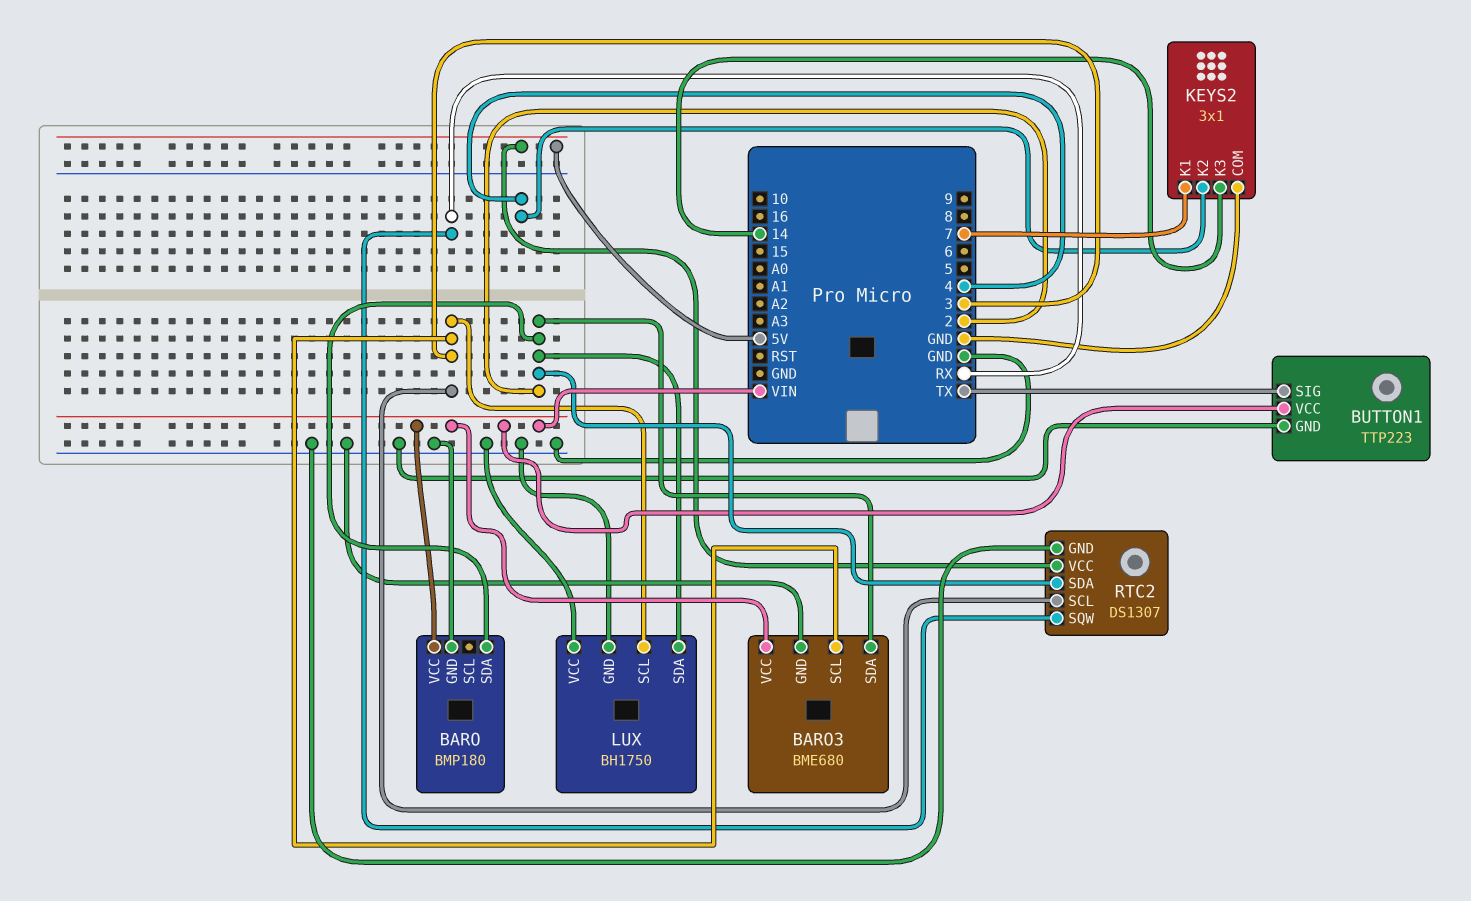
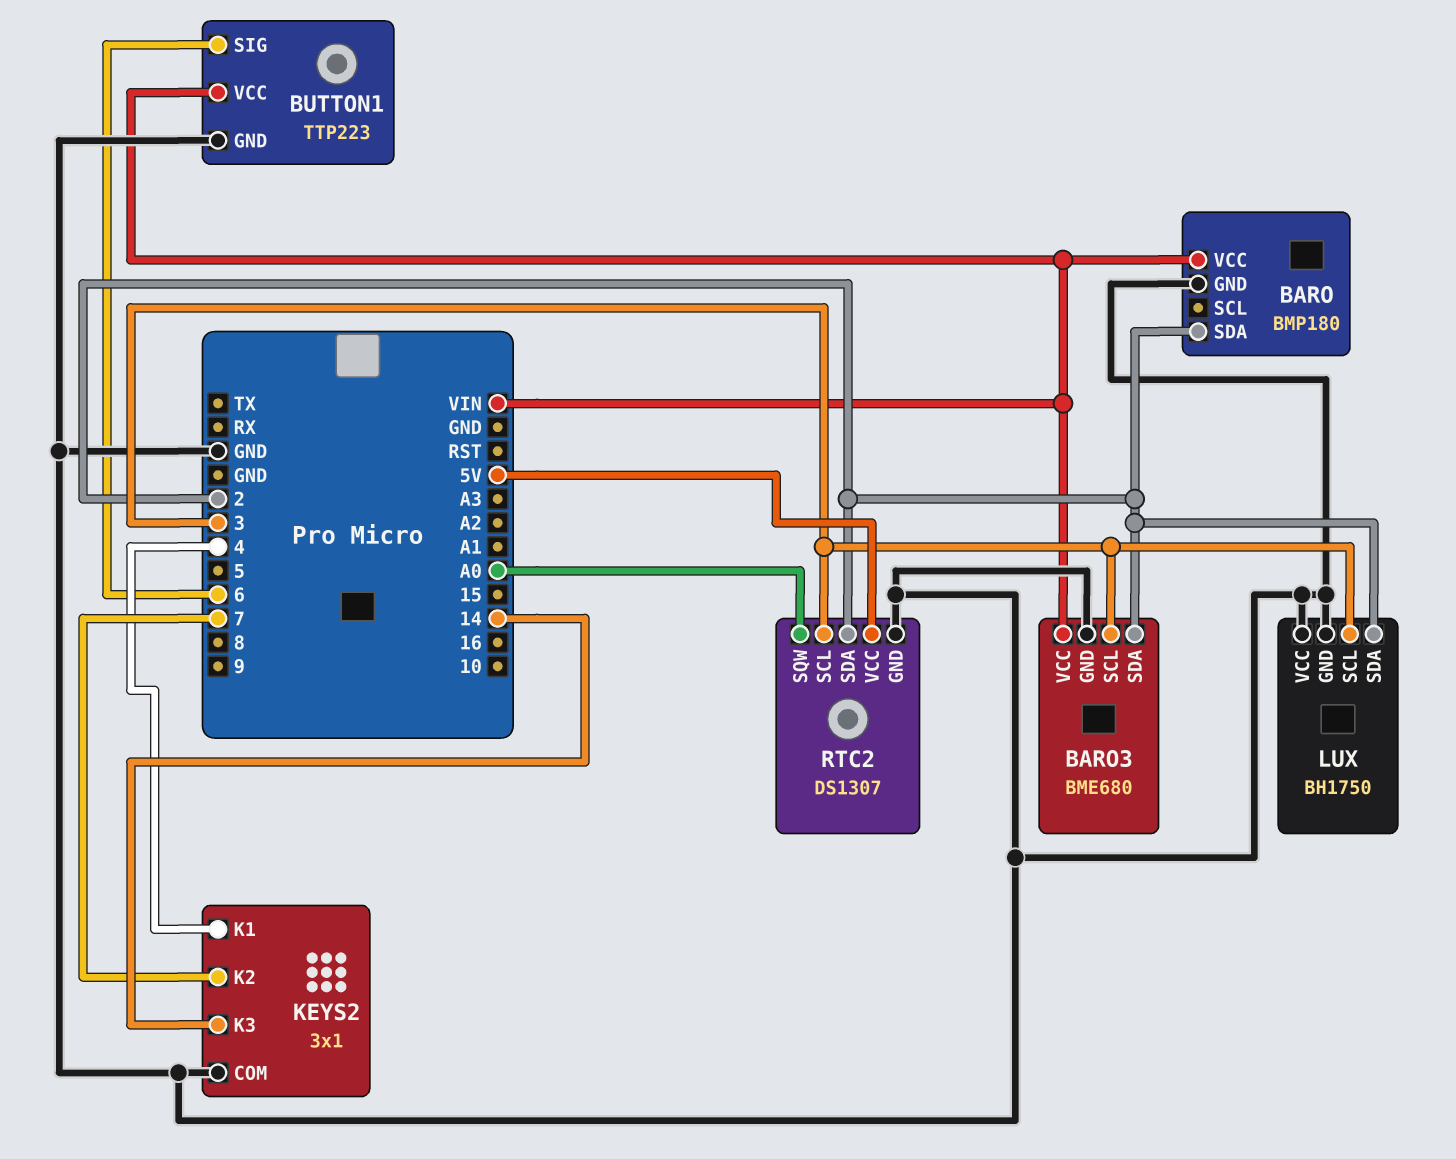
BUTTON1 pin SIG: TX -> 6
KEYS2 pin K1: 7 -> 4
KEYS2 pin K2: 4 -> 7
RTC2 pin SQW: RX -> A0

